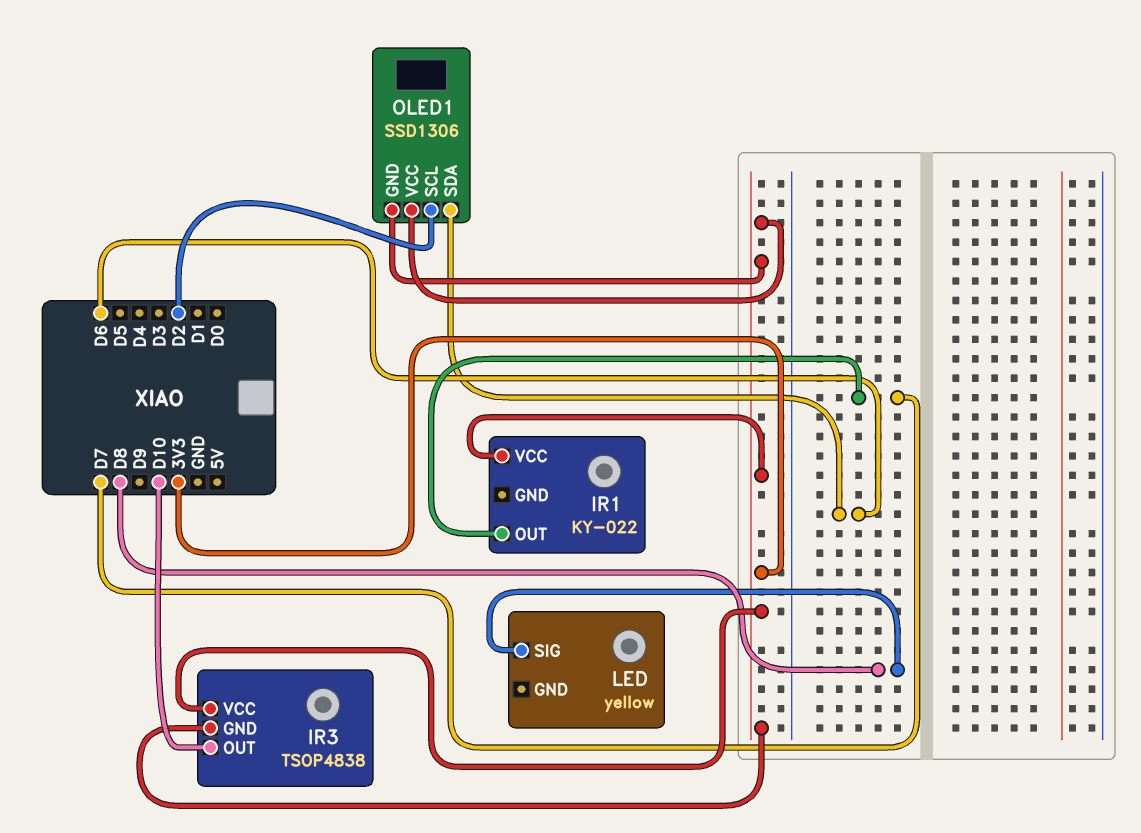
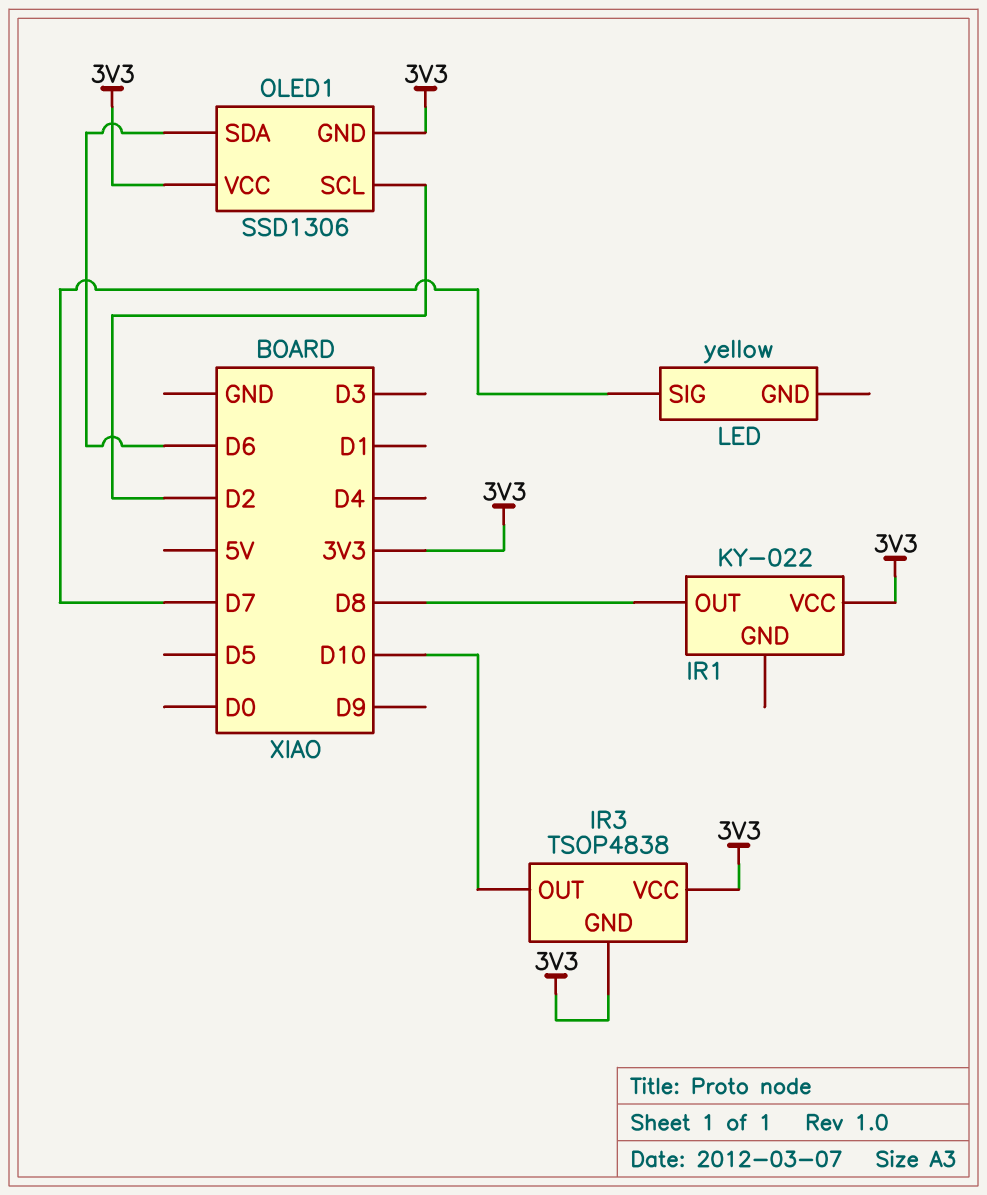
IR1 pin OUT: D7 -> D8
LED pin SIG: D8 -> D7

